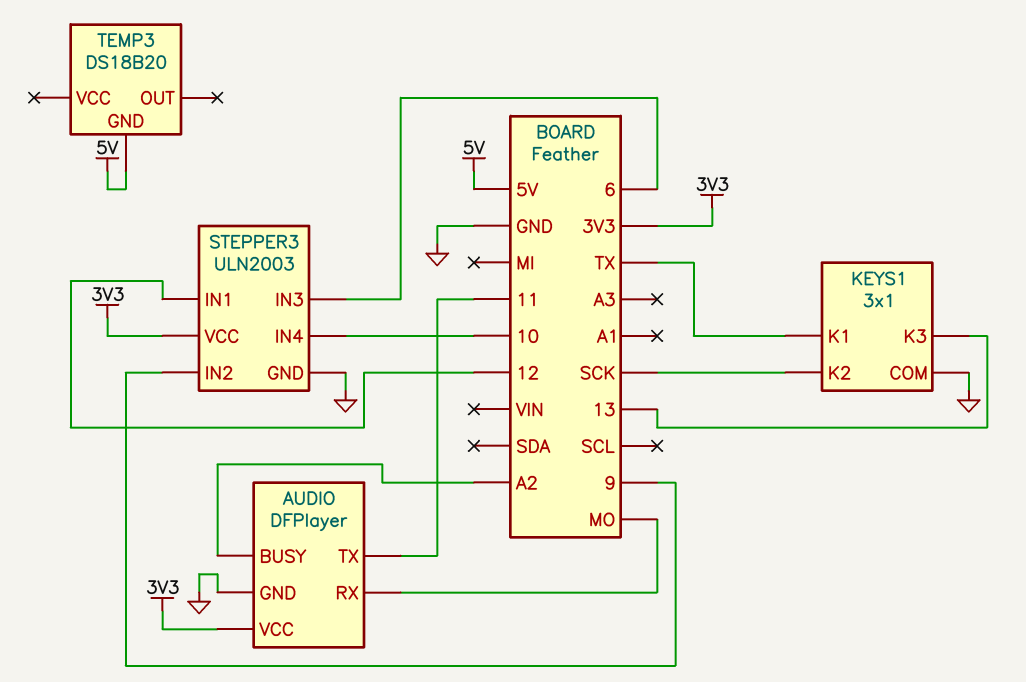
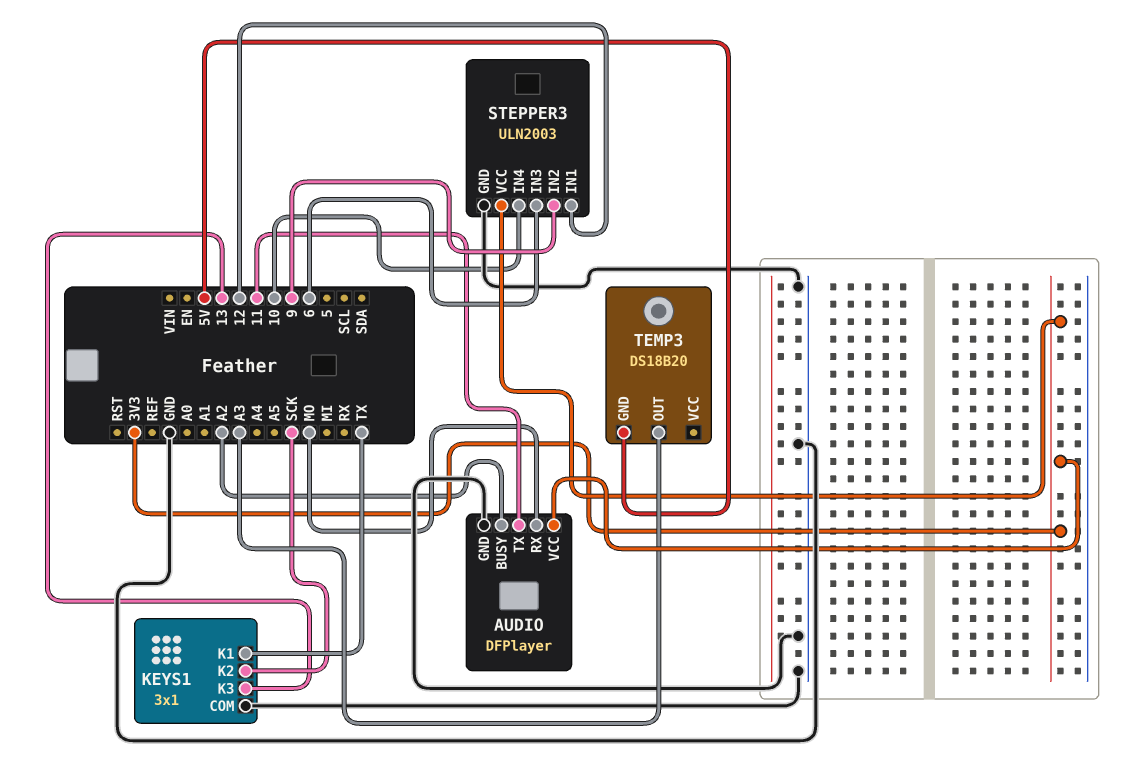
TEMP3 pin OUT: none -> A3

